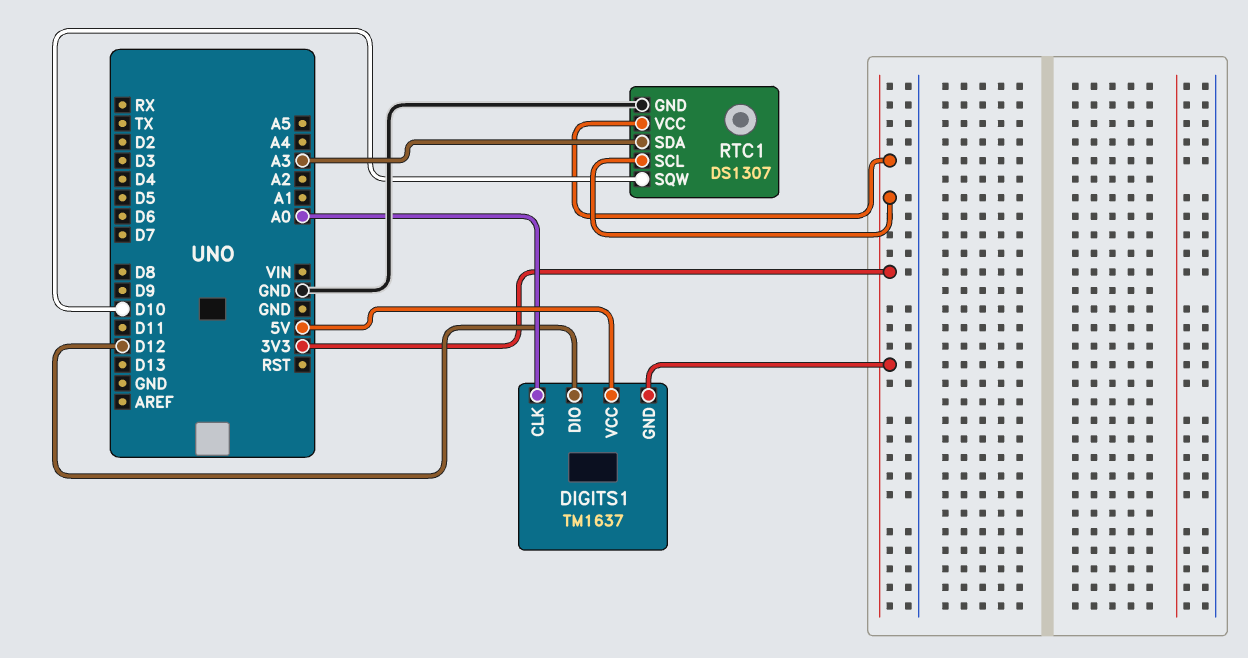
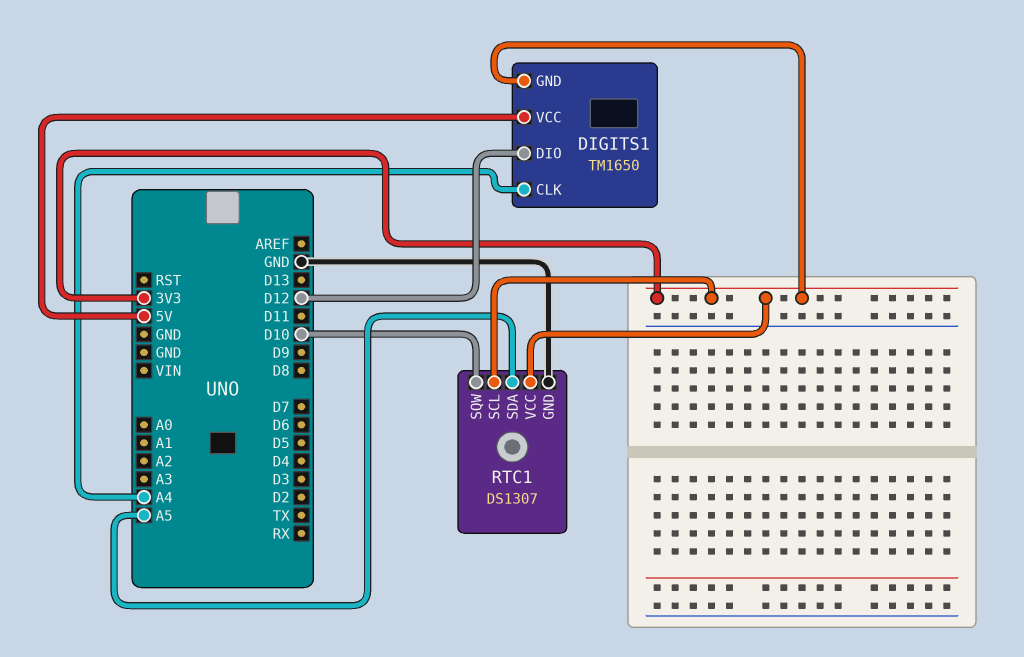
DIGITS1: TM1637 -> TM1650
DIGITS1 pin CLK: A0 -> A4
RTC1 pin SDA: A3 -> A5

